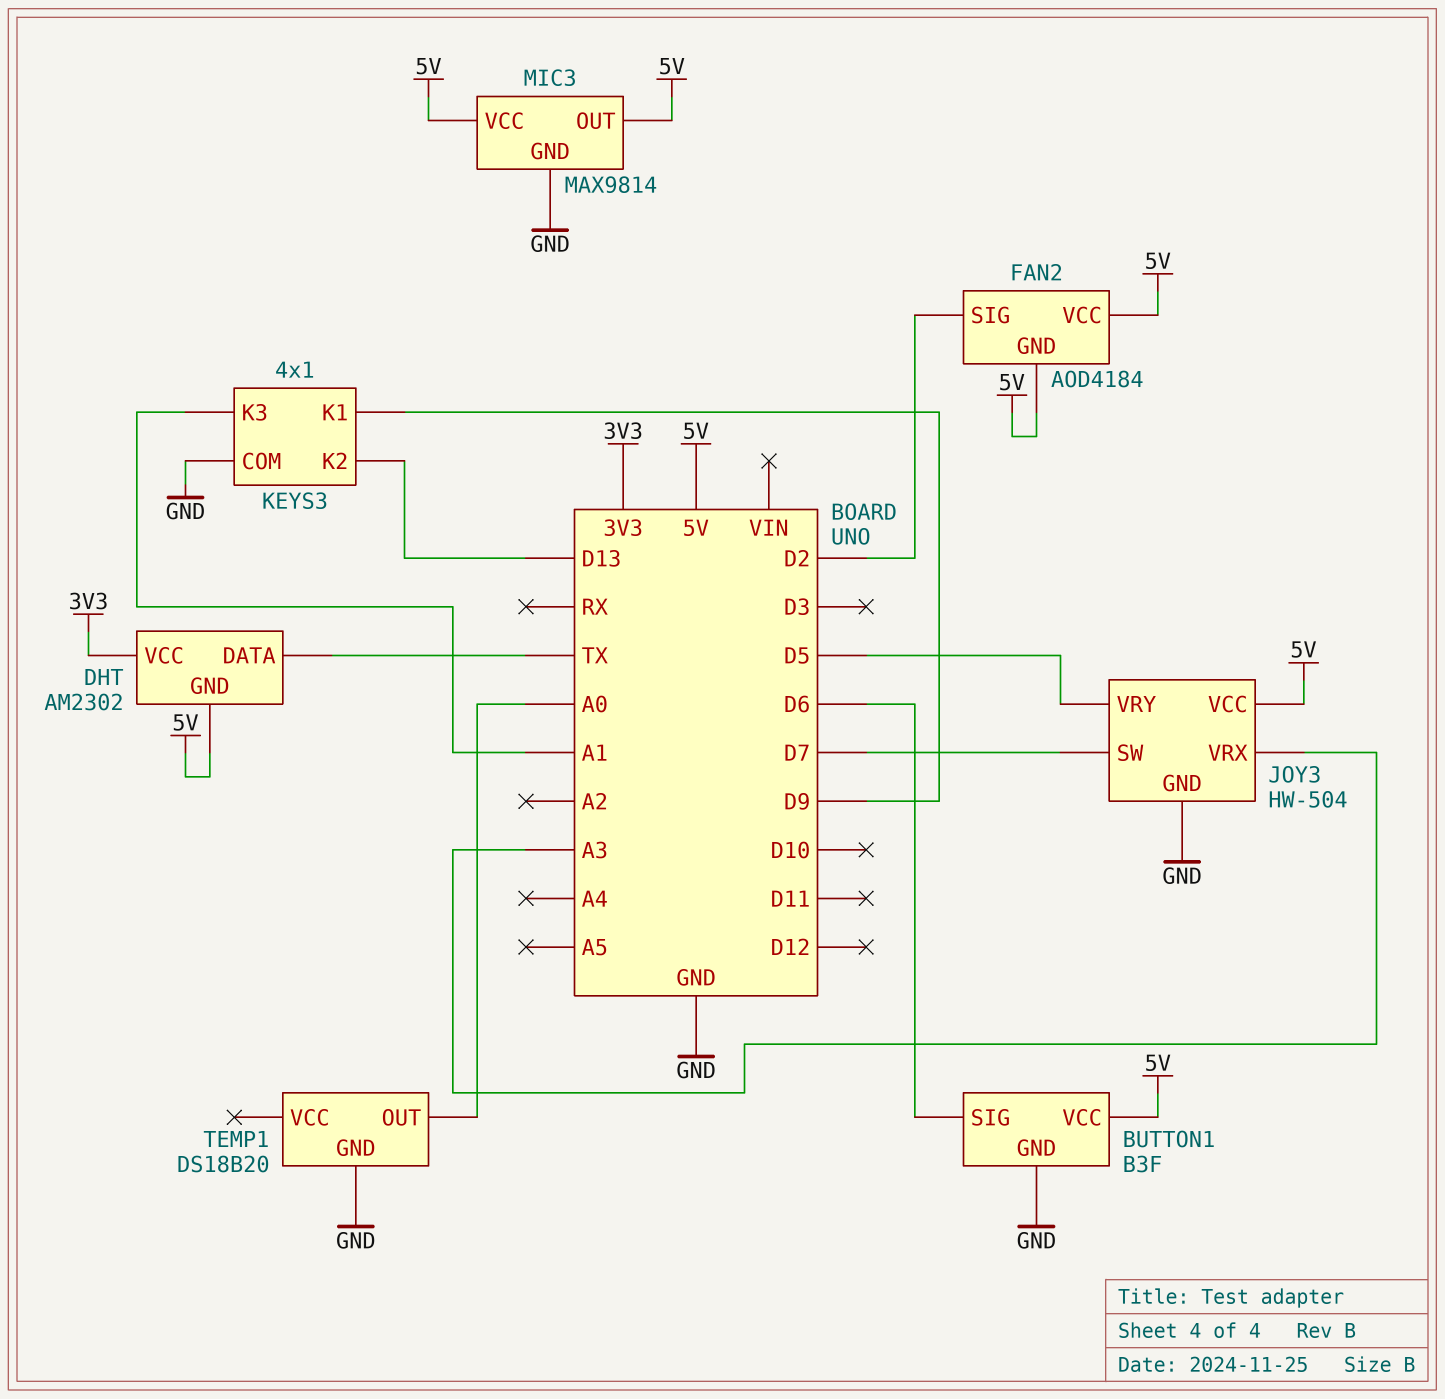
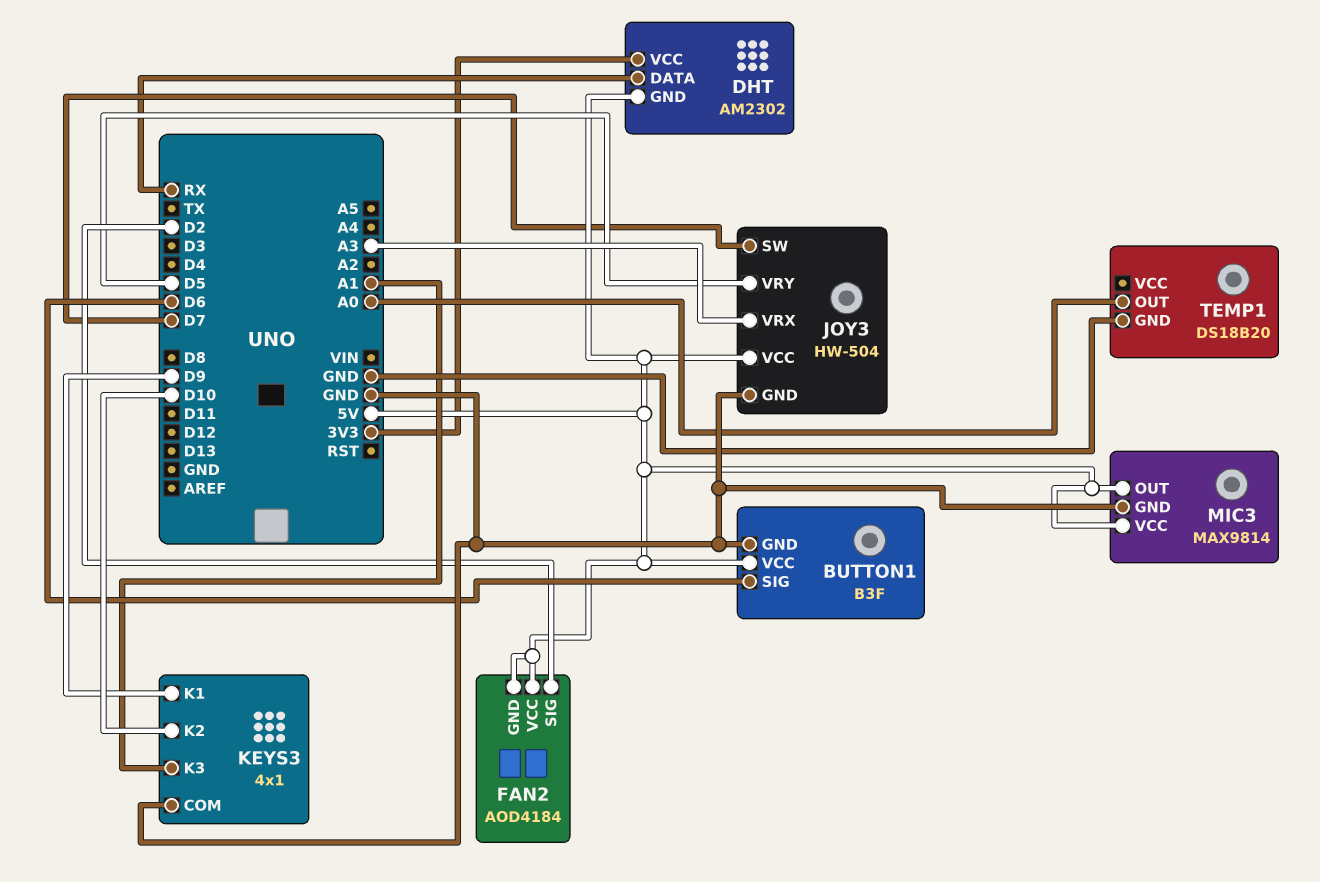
DHT pin DATA: TX -> RX
KEYS3 pin K2: D13 -> D10

